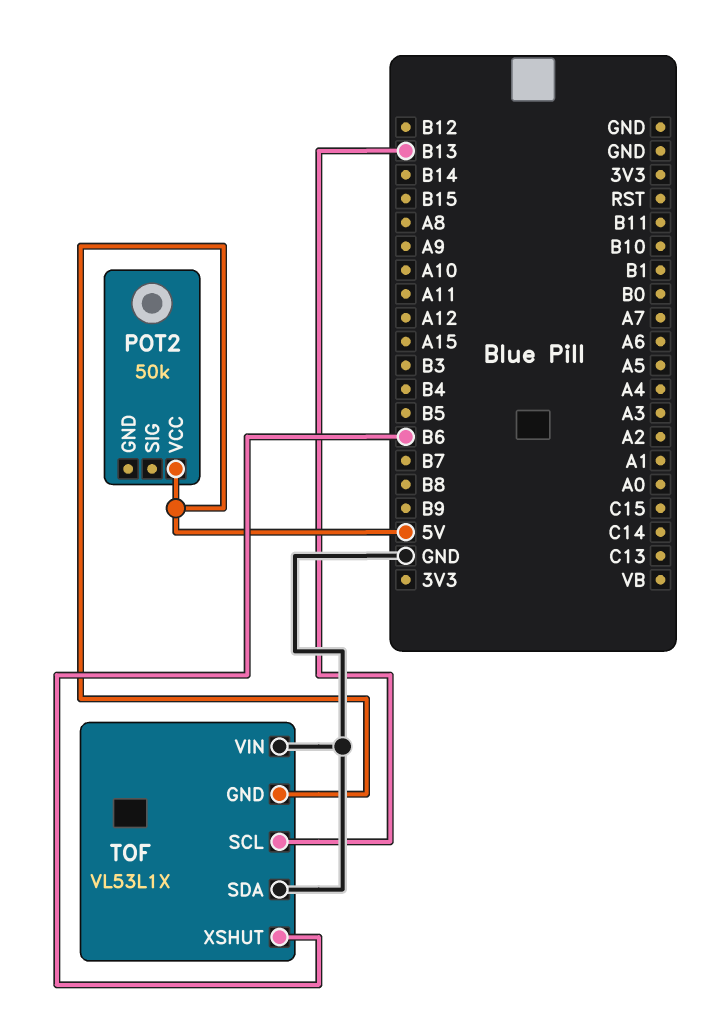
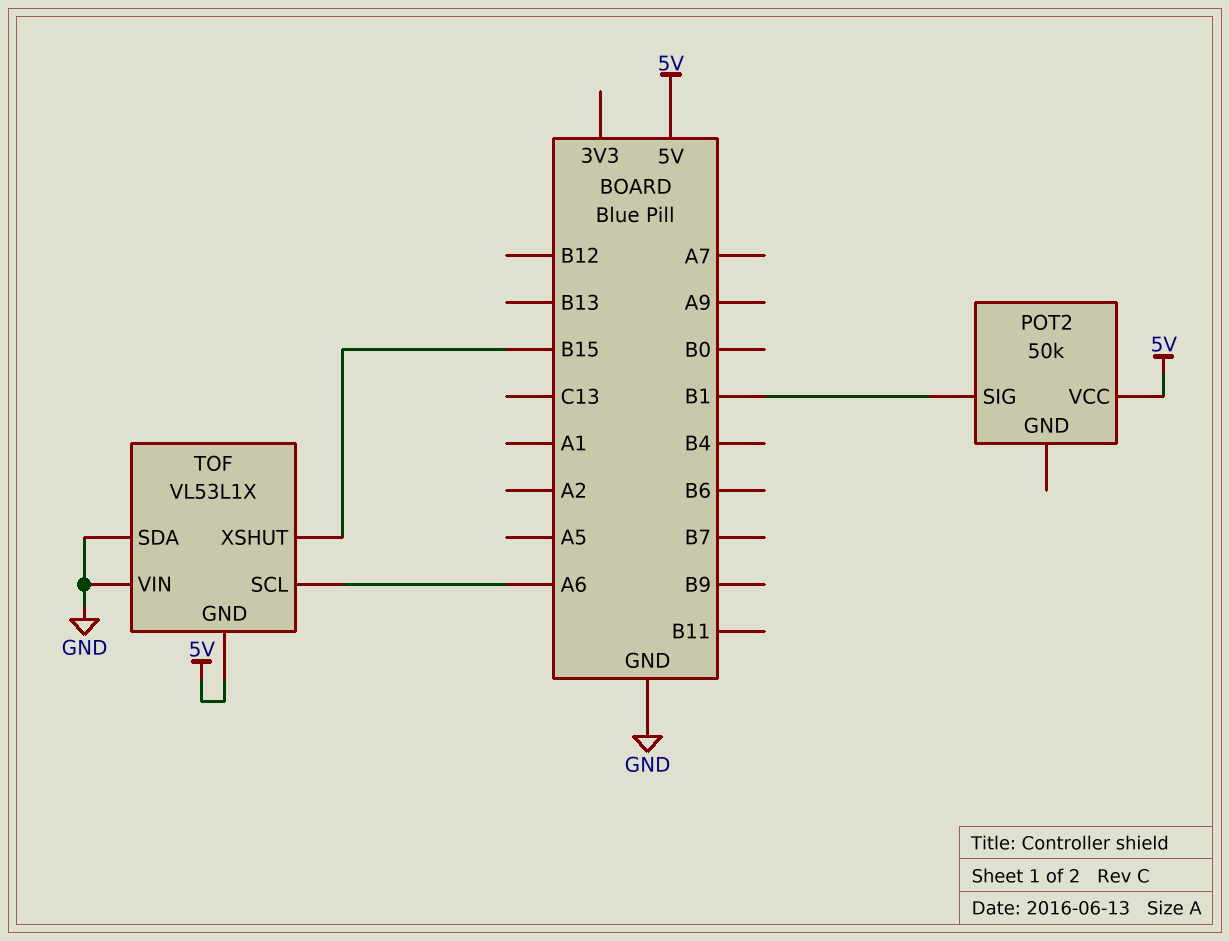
POT2 pin SIG: none -> B1
TOF pin SCL: B13 -> A6
TOF pin XSHUT: B6 -> B15

